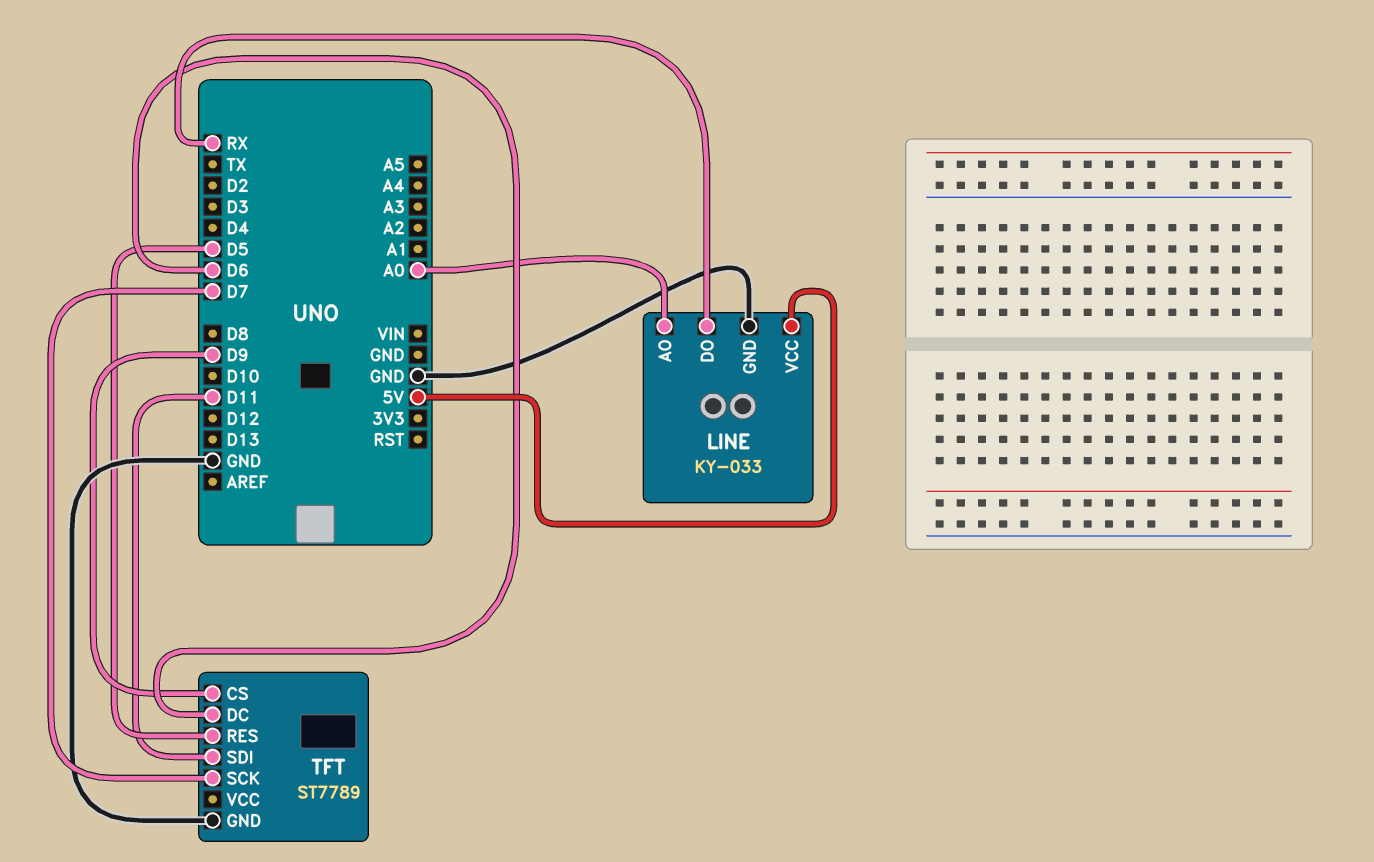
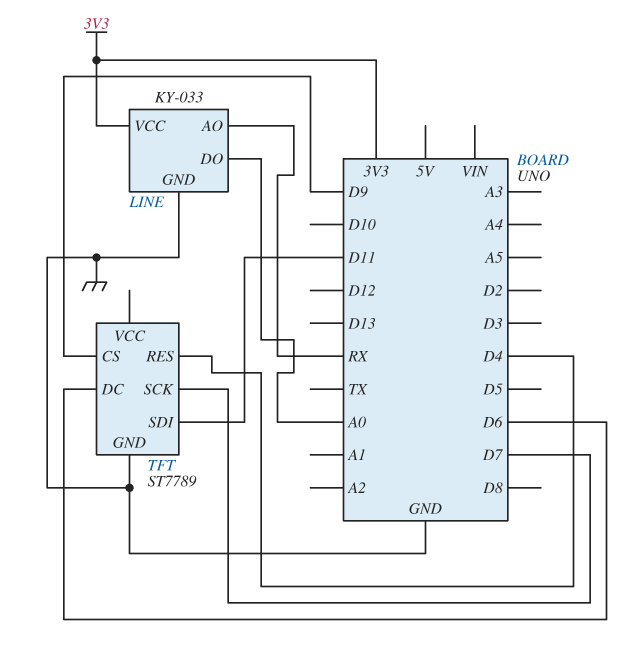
LINE pin AO: A0 -> RX
LINE pin DO: RX -> A0
LINE pin VCC: 5V -> 3V3
TFT pin RES: D5 -> D4

